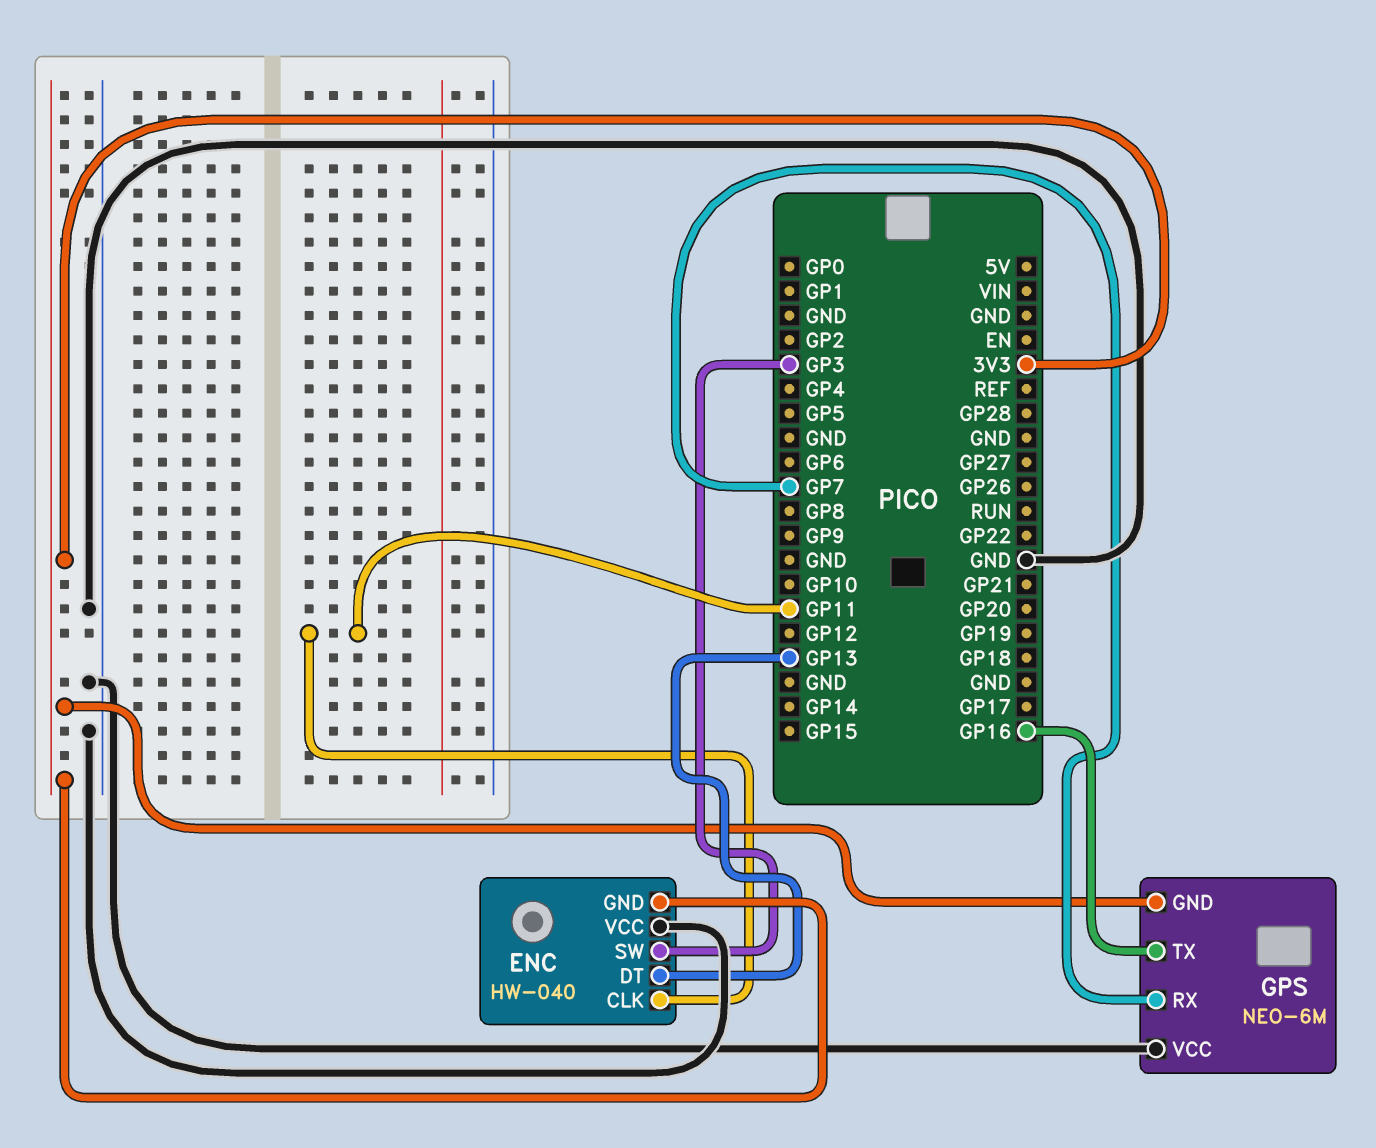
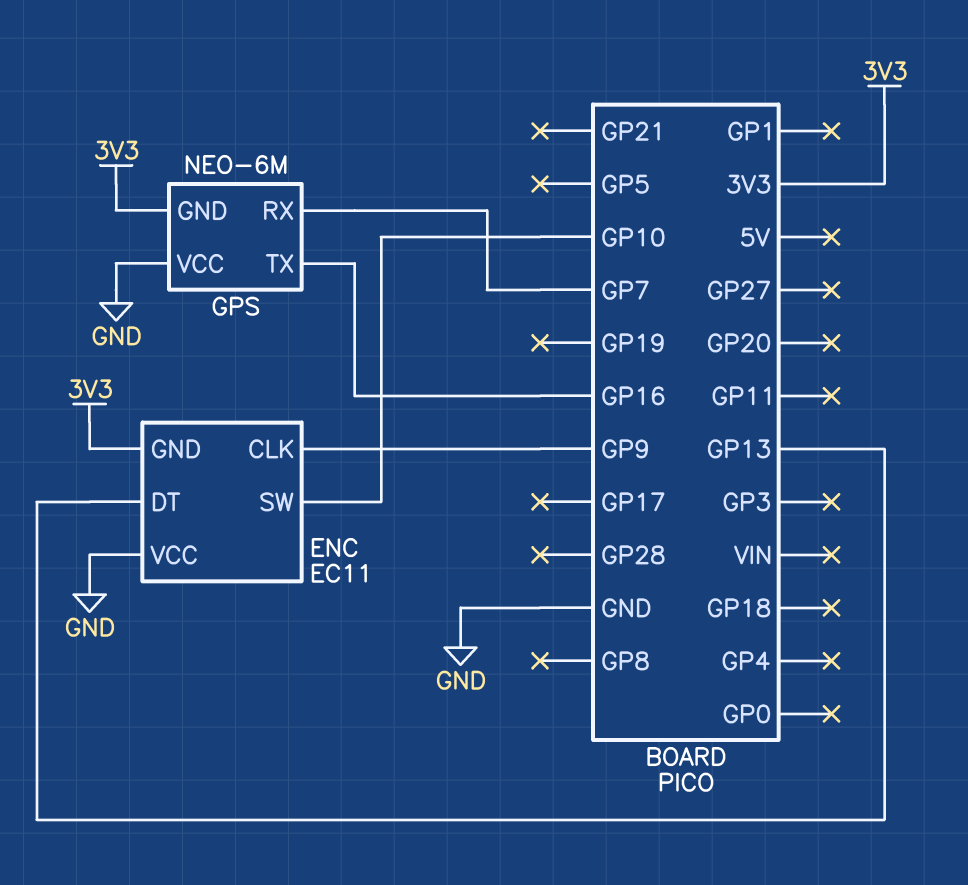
ENC: HW-040 -> EC11
ENC pin CLK: GP11 -> GP9
ENC pin SW: GP3 -> GP10

